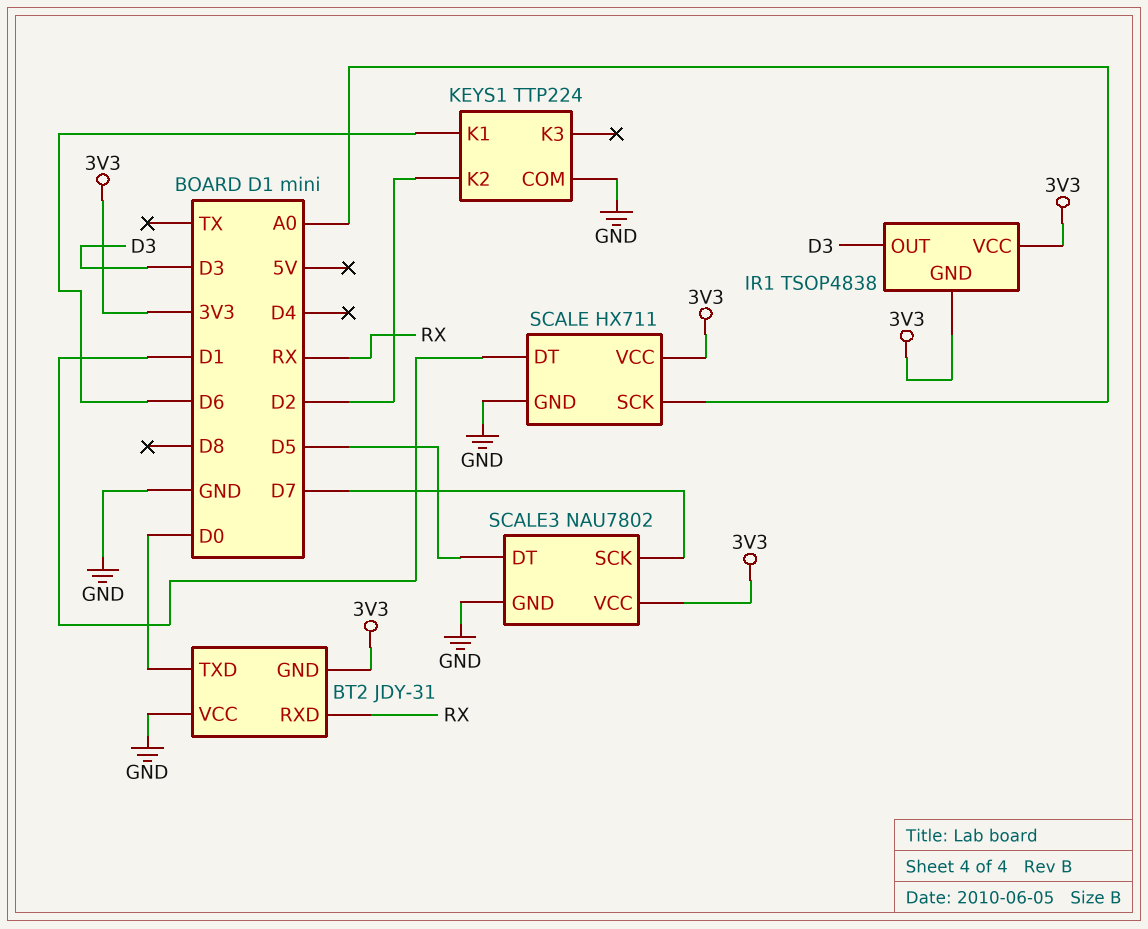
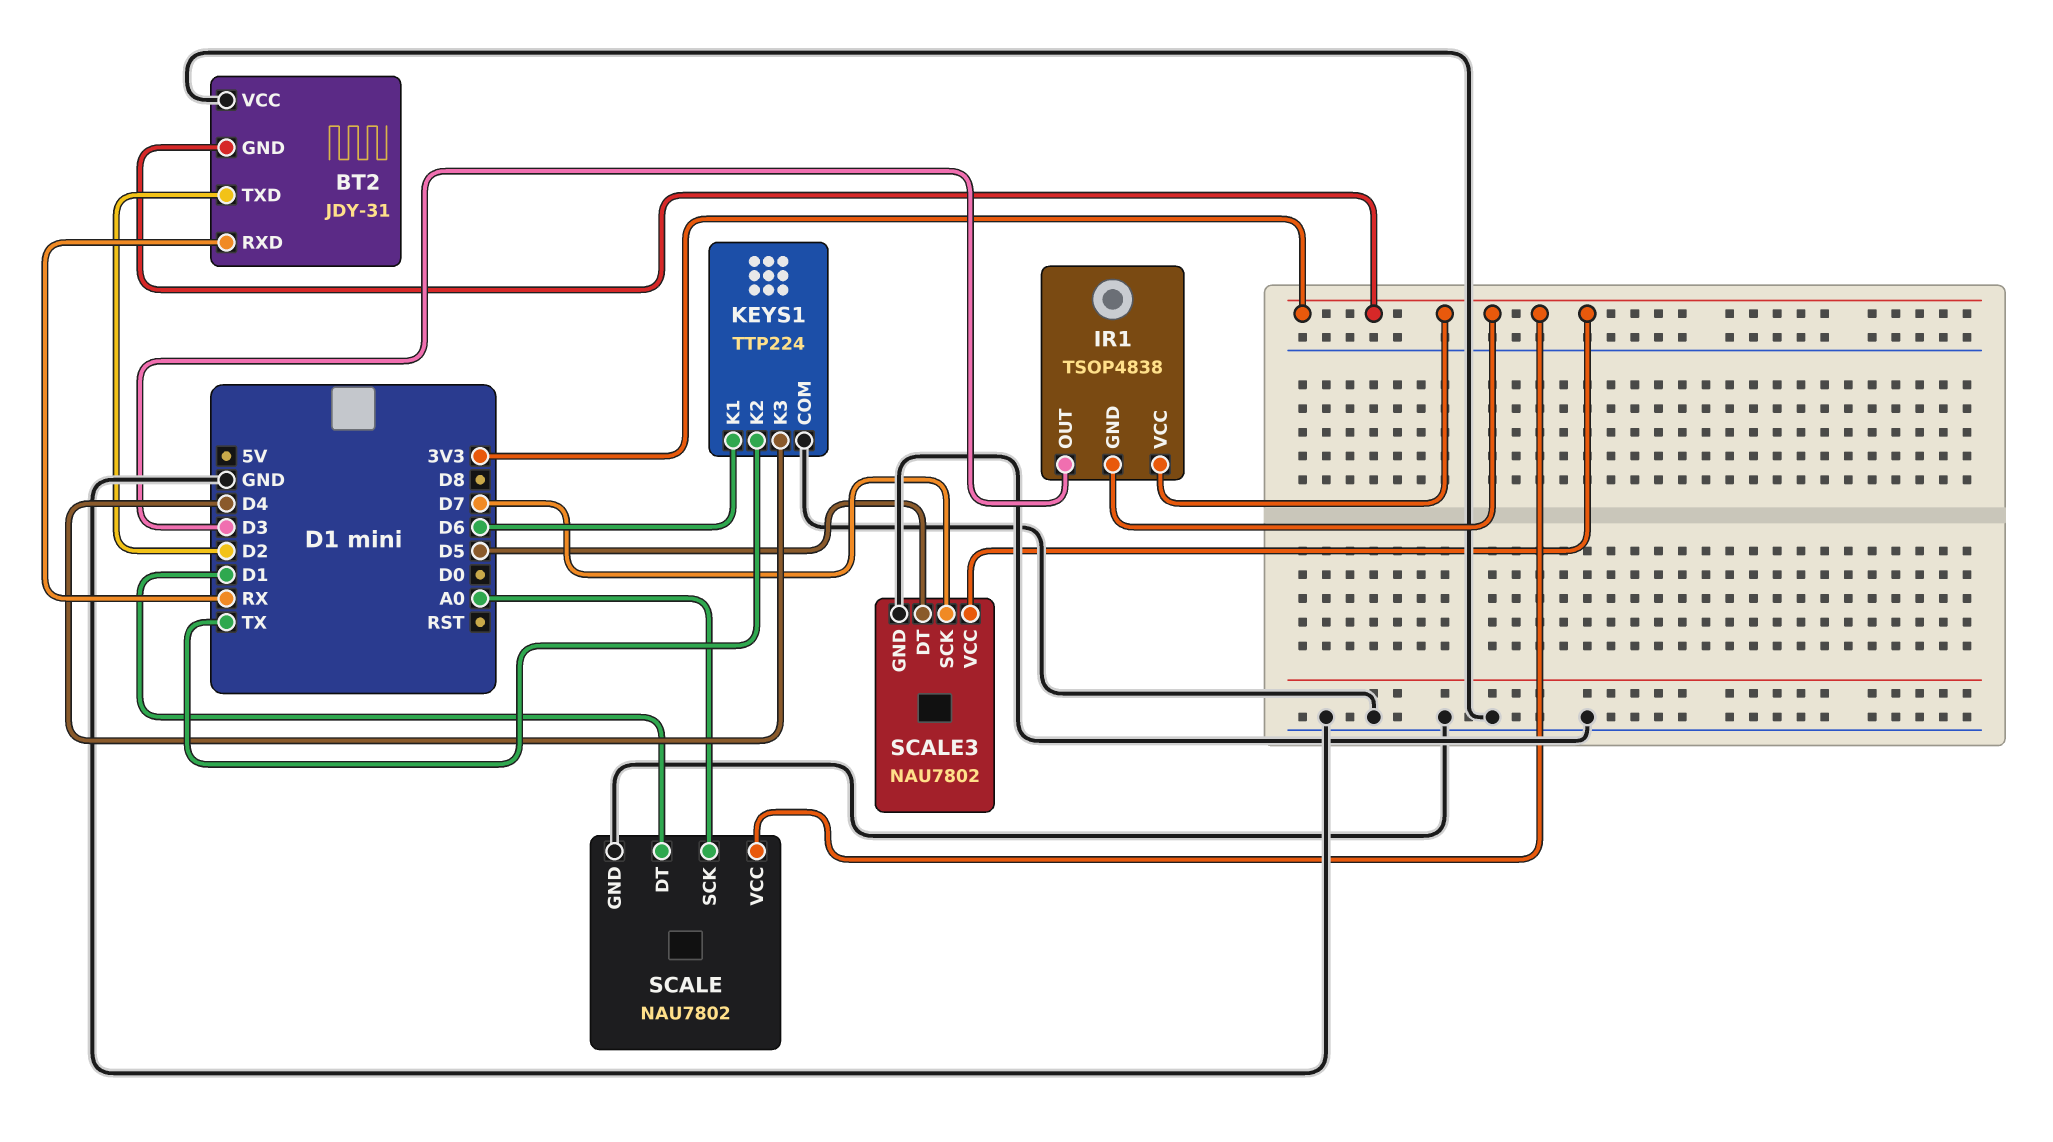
BT2 pin TXD: D0 -> D2
KEYS1 pin K2: D2 -> TX
KEYS1 pin K3: none -> D4
SCALE: HX711 -> NAU7802

